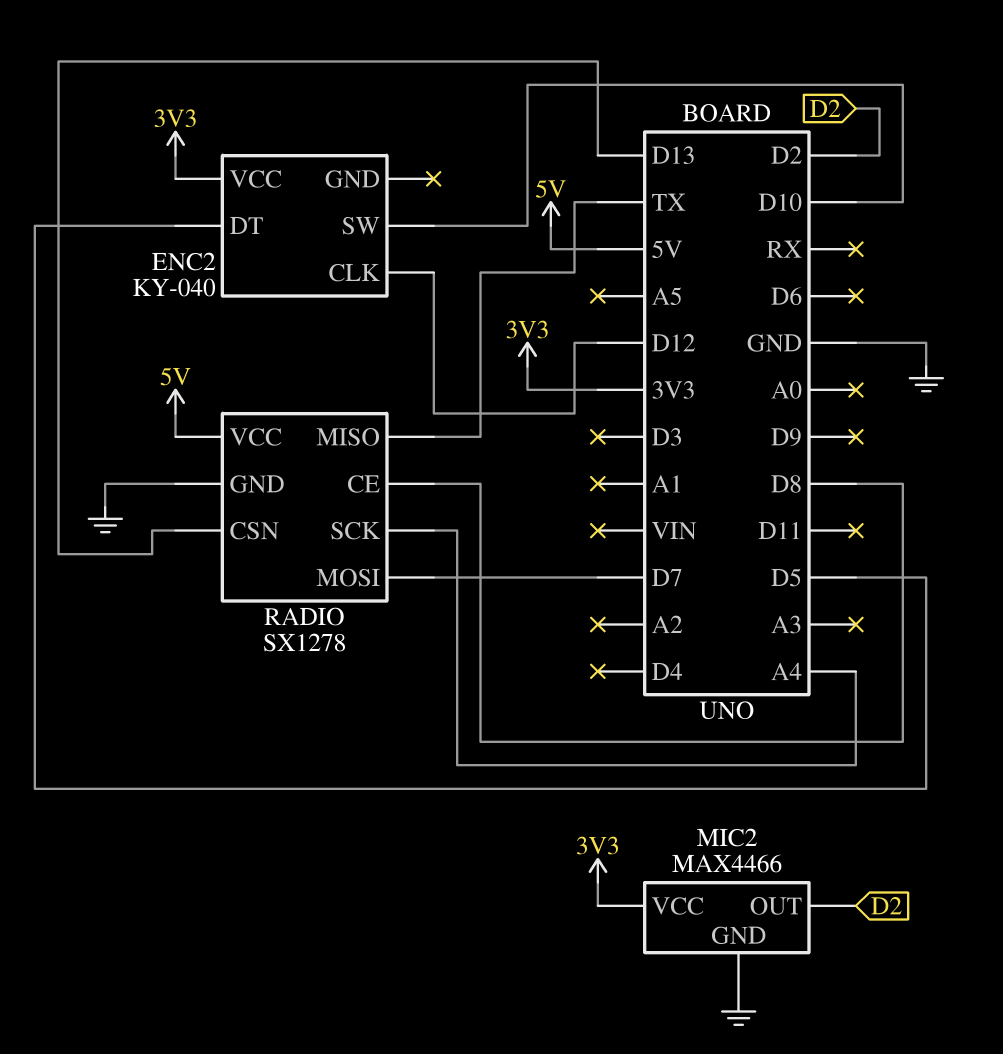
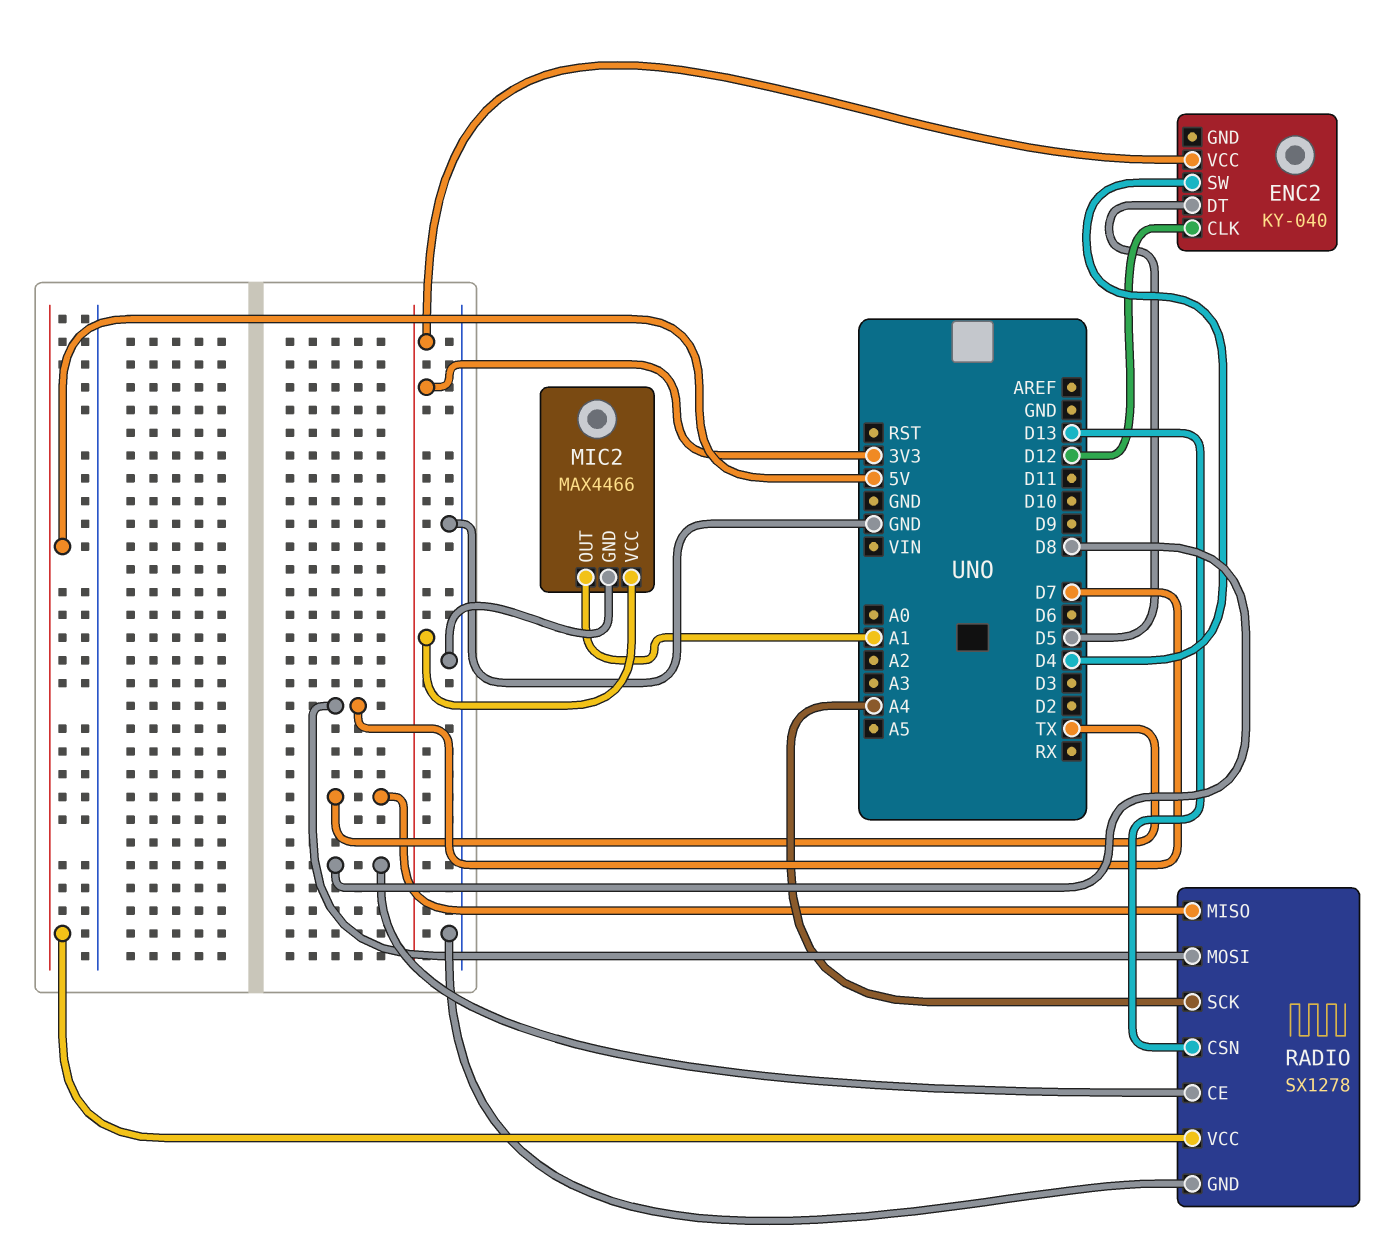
ENC2 pin SW: D10 -> D4
MIC2 pin OUT: D2 -> A1

